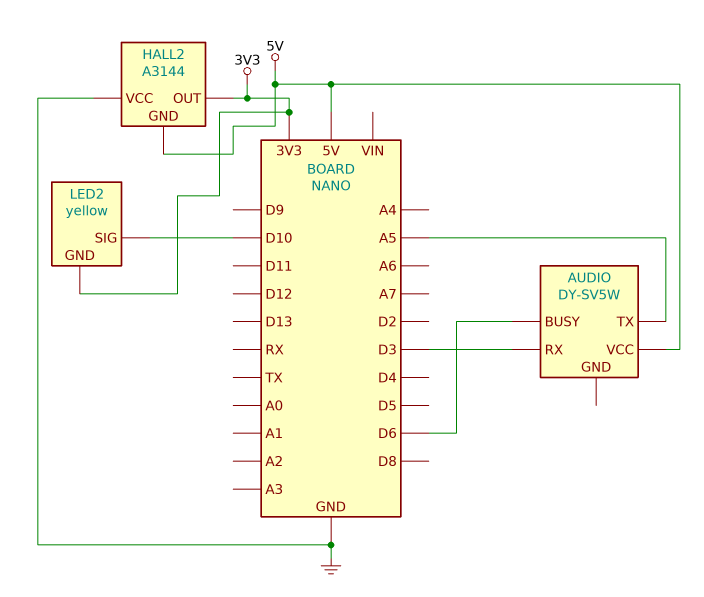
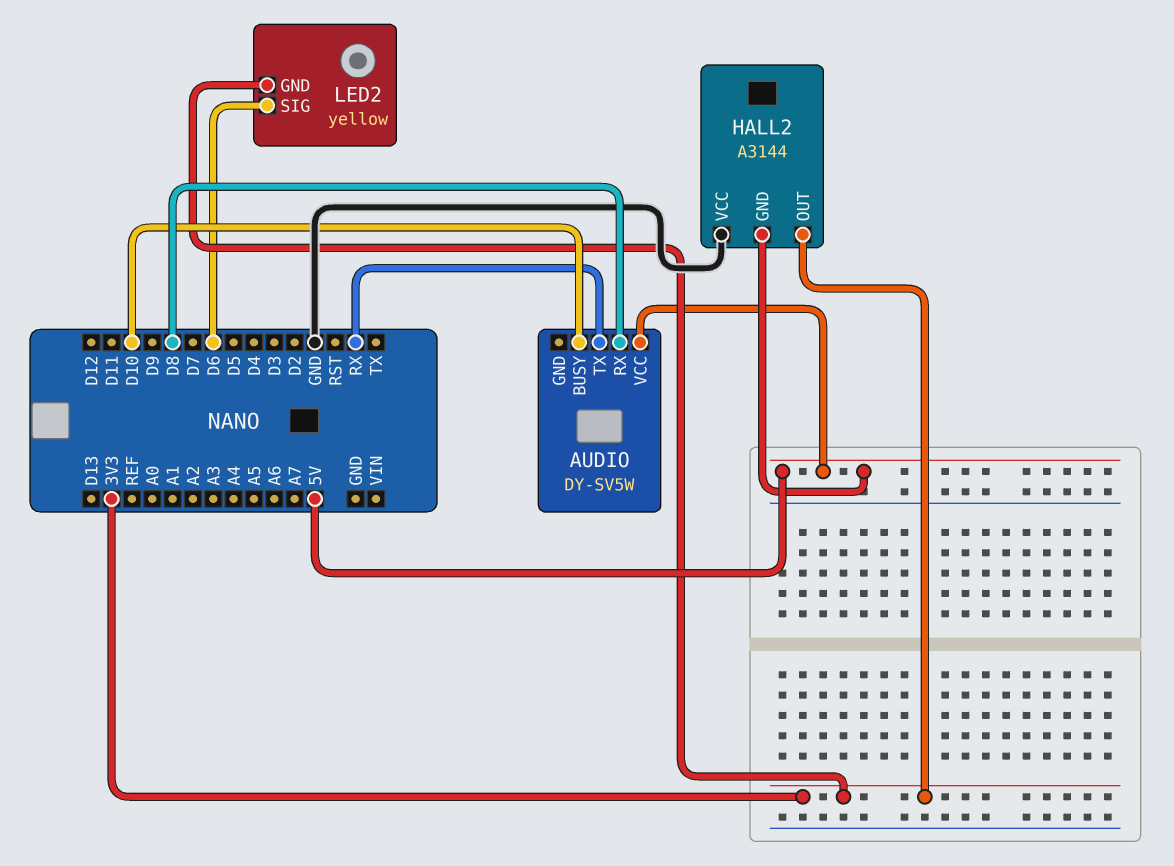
AUDIO pin BUSY: D6 -> D10
AUDIO pin RX: D3 -> D8
AUDIO pin TX: A5 -> RX
LED2 pin SIG: D10 -> D6

